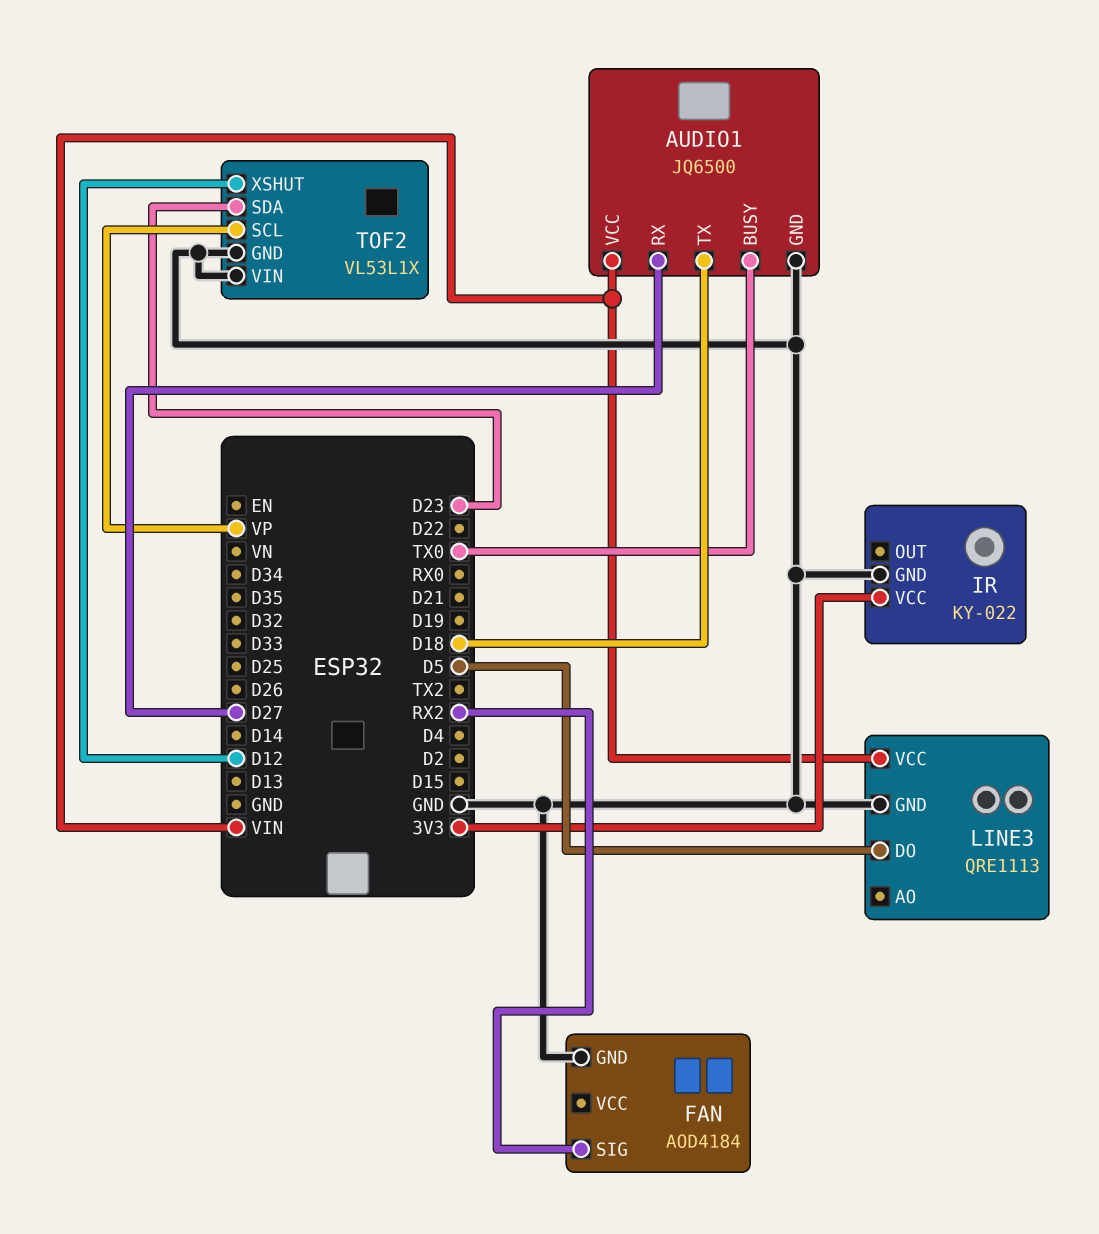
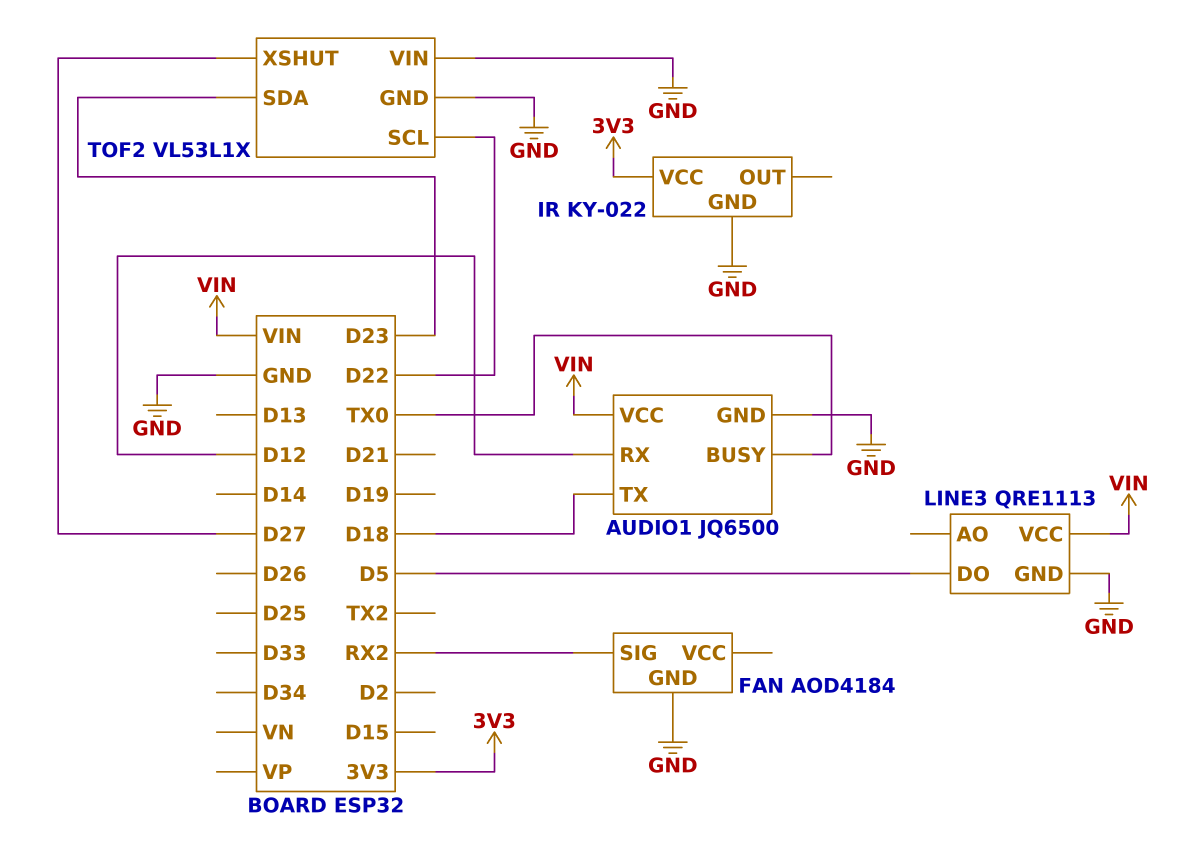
AUDIO1 pin RX: D27 -> D12
TOF2 pin SCL: VP -> D22
TOF2 pin XSHUT: D12 -> D27

